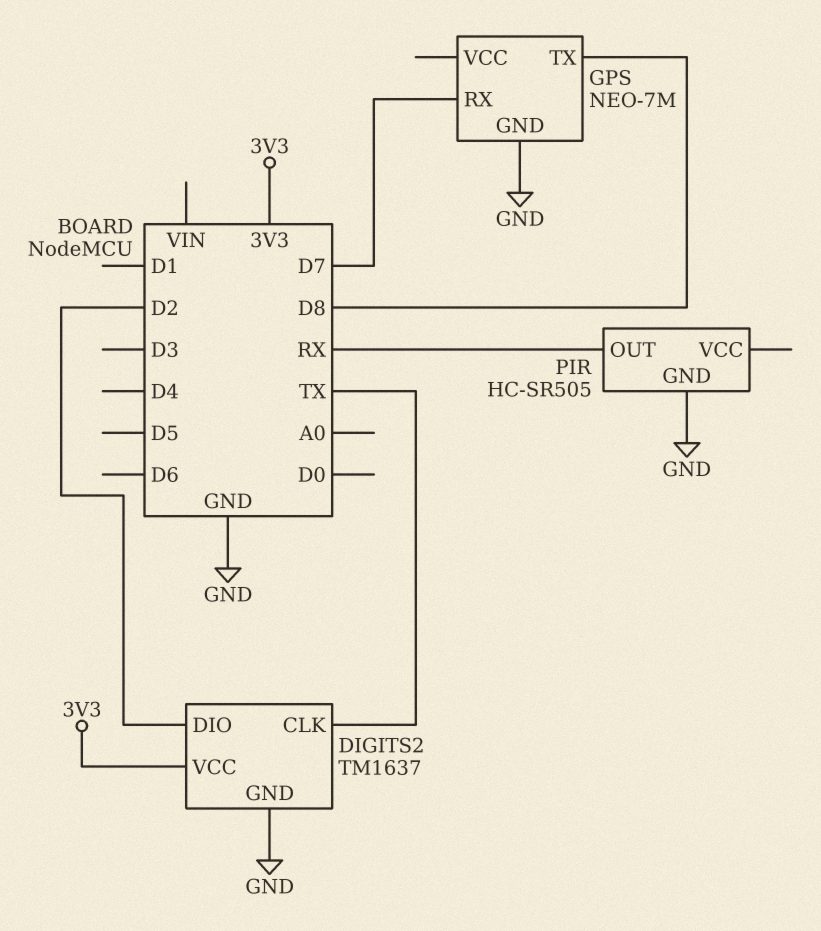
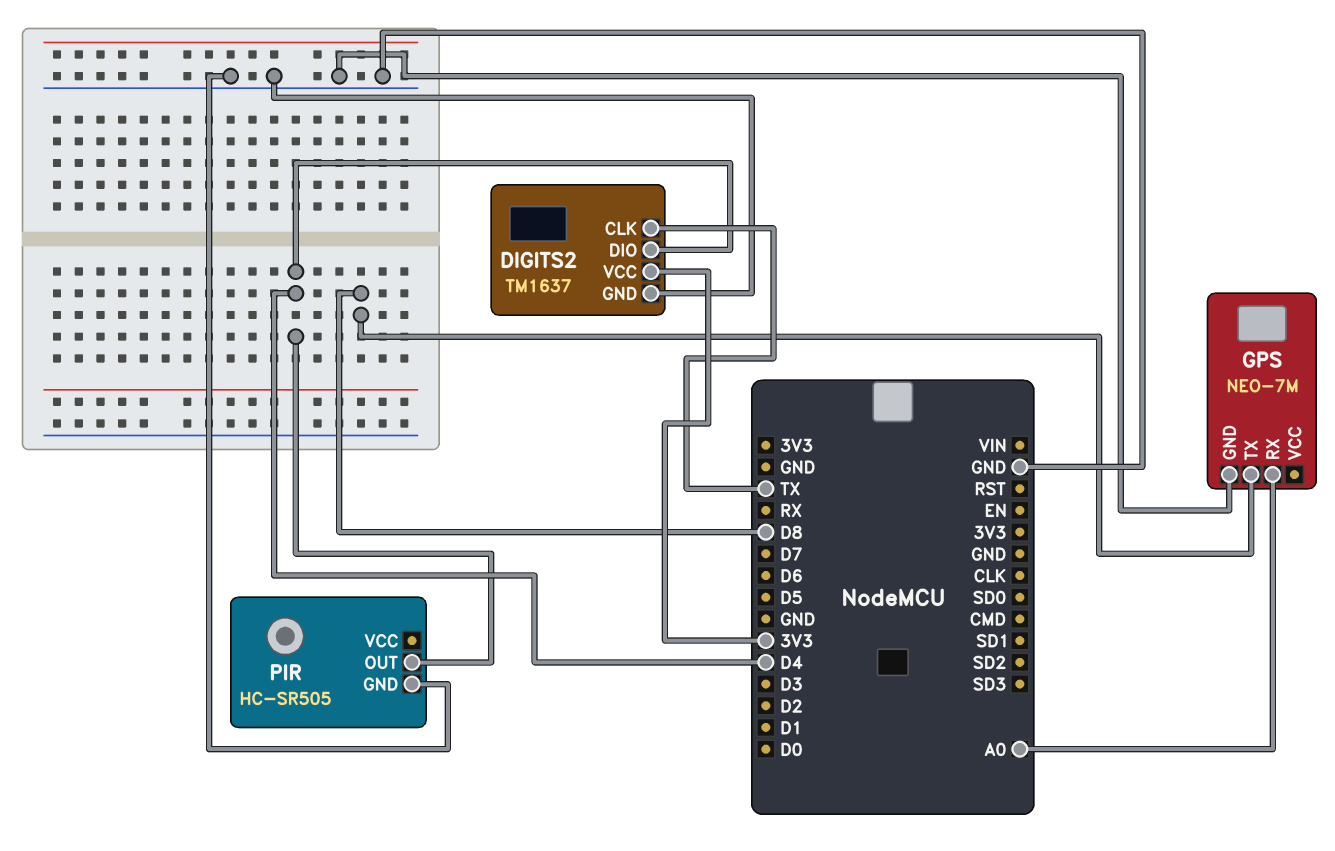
DIGITS2 pin DIO: D2 -> D4
GPS pin RX: D7 -> A0
PIR pin OUT: RX -> D4

